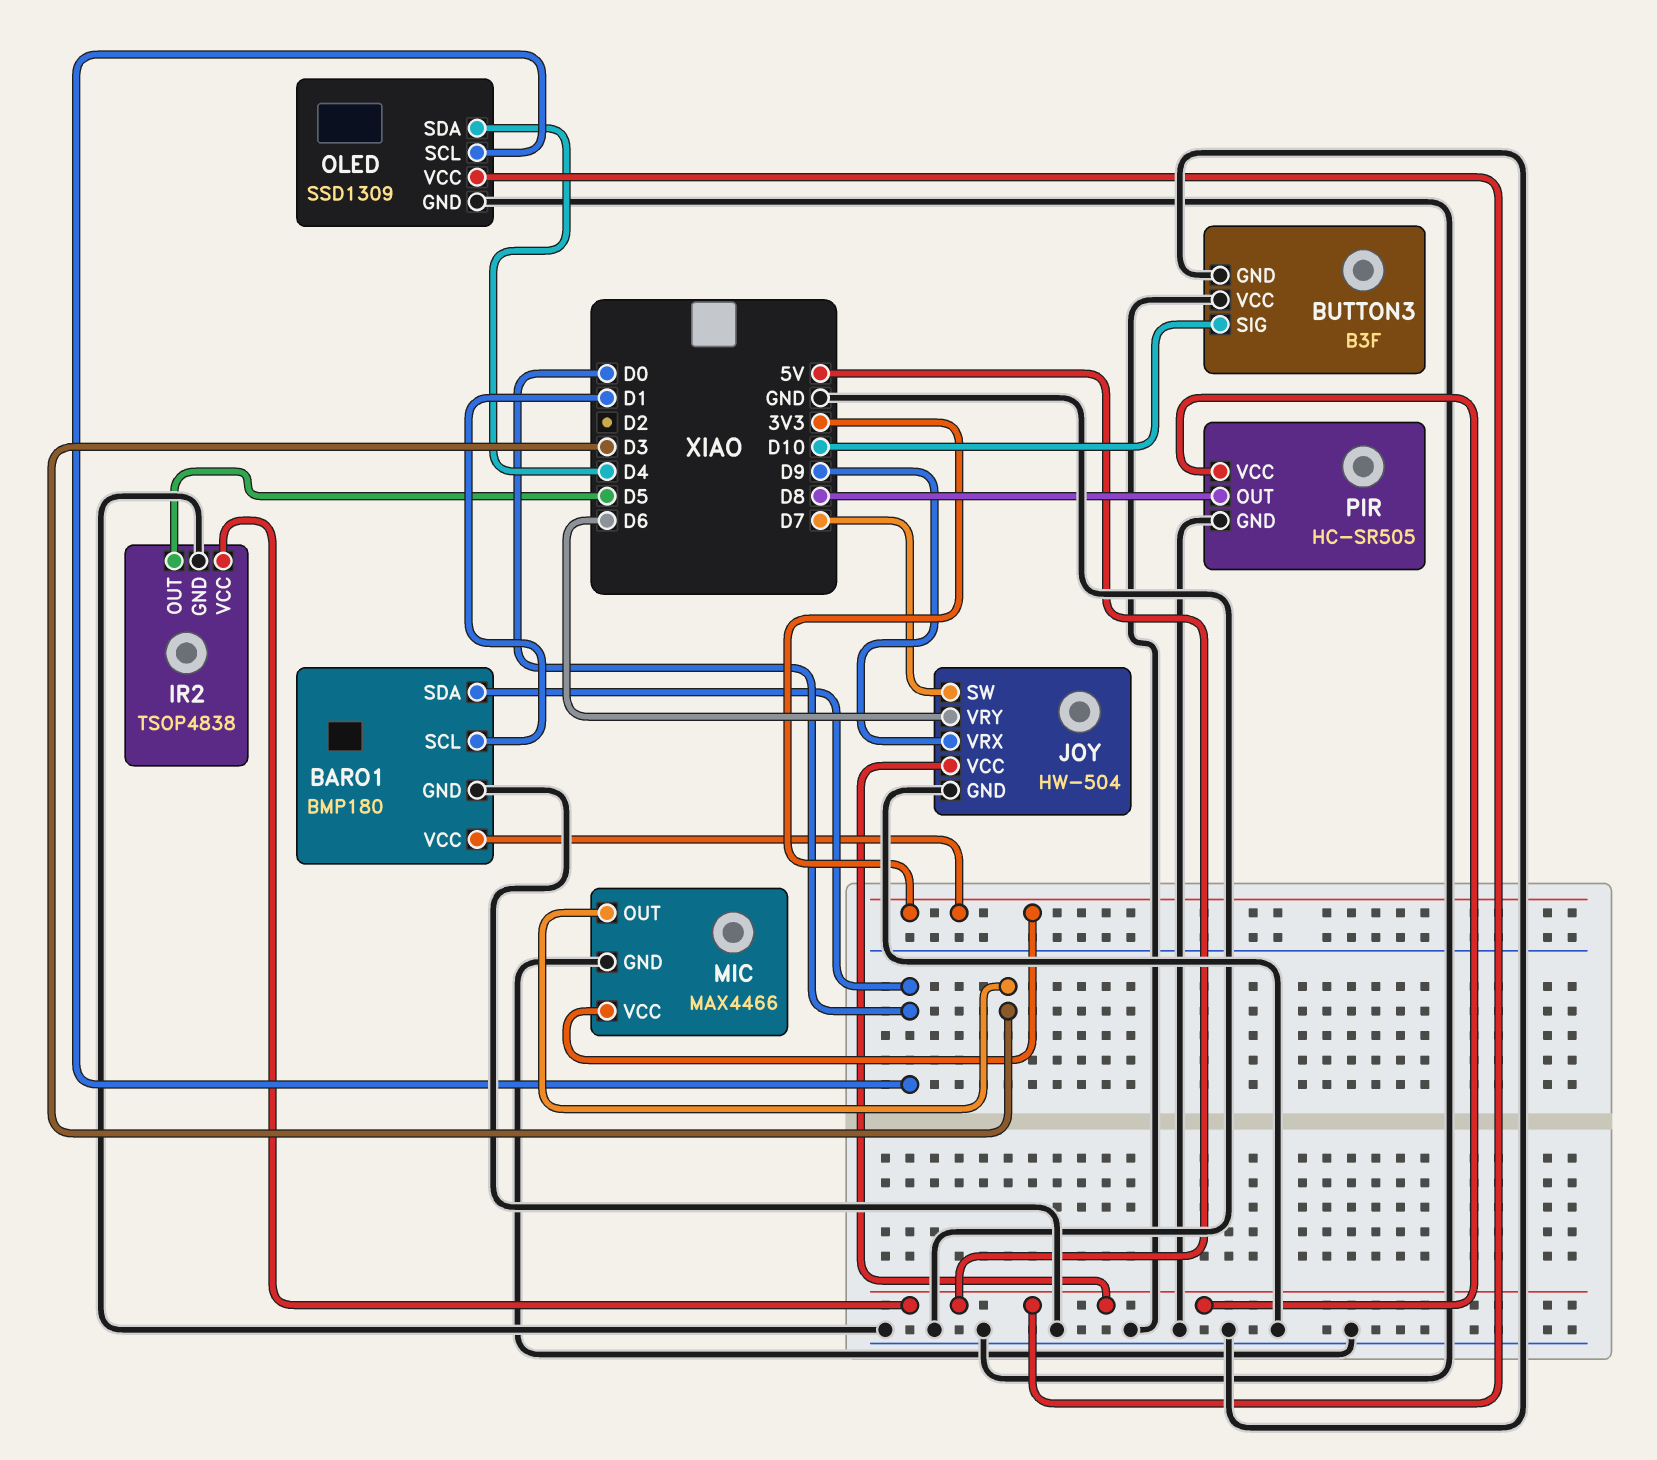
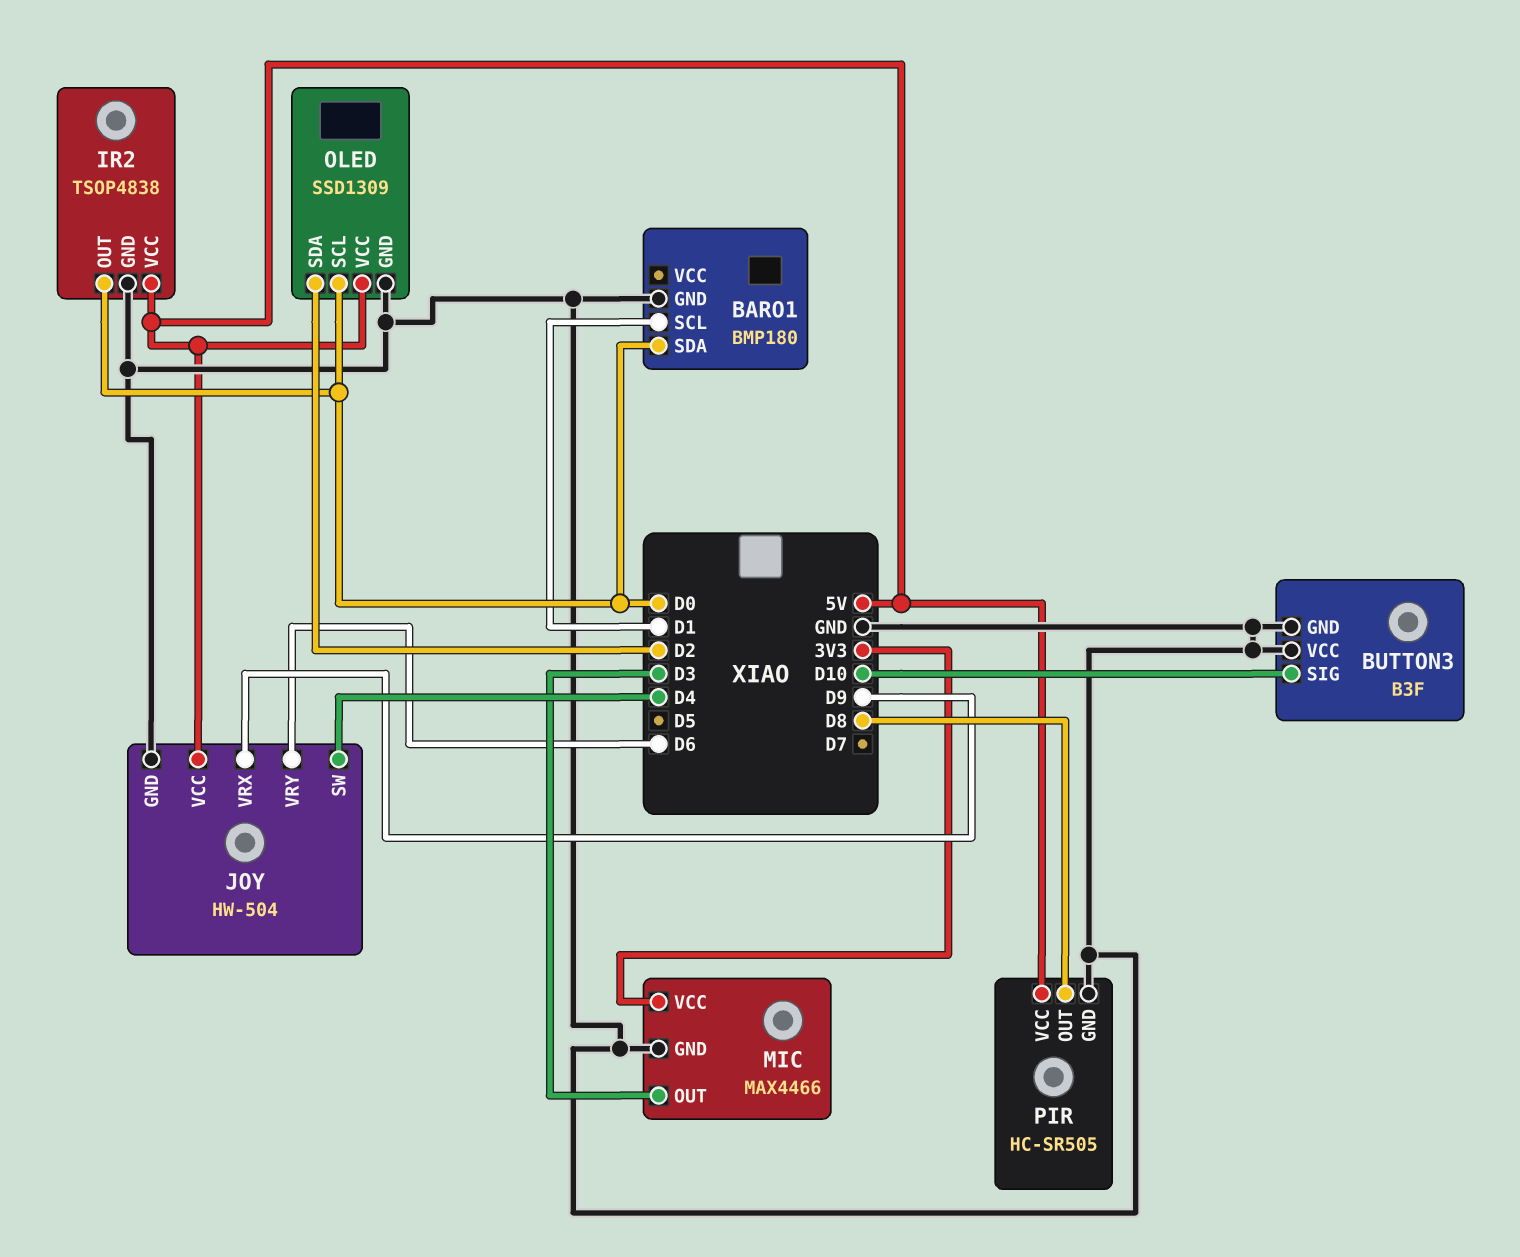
BARO1 pin VCC: 3V3 -> none
IR2 pin OUT: D5 -> D0
JOY pin SW: D7 -> D4
OLED pin SDA: D4 -> D2

